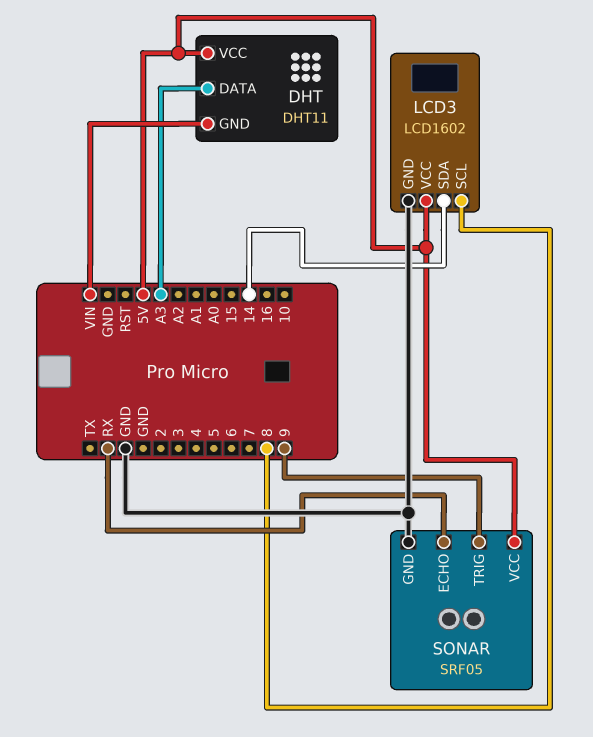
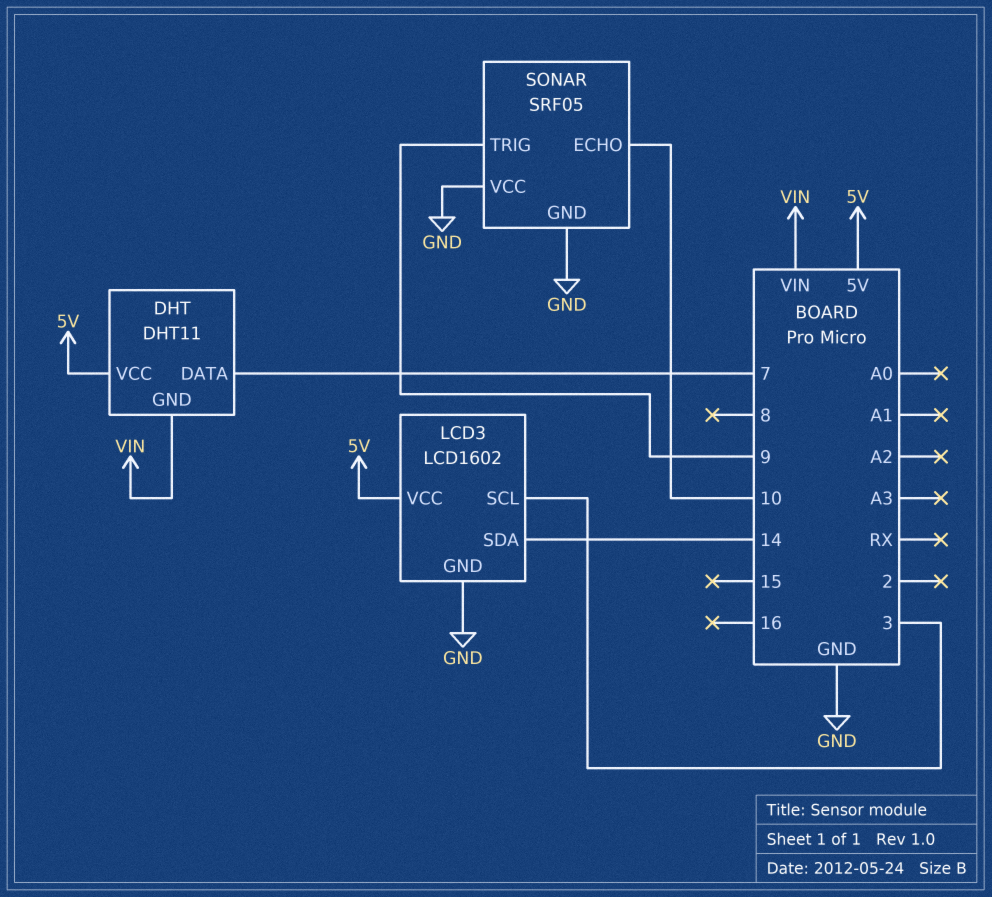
DHT pin DATA: A3 -> 7
LCD3 pin SCL: 8 -> 3
SONAR pin ECHO: RX -> 10
SONAR pin VCC: 5V -> GND

